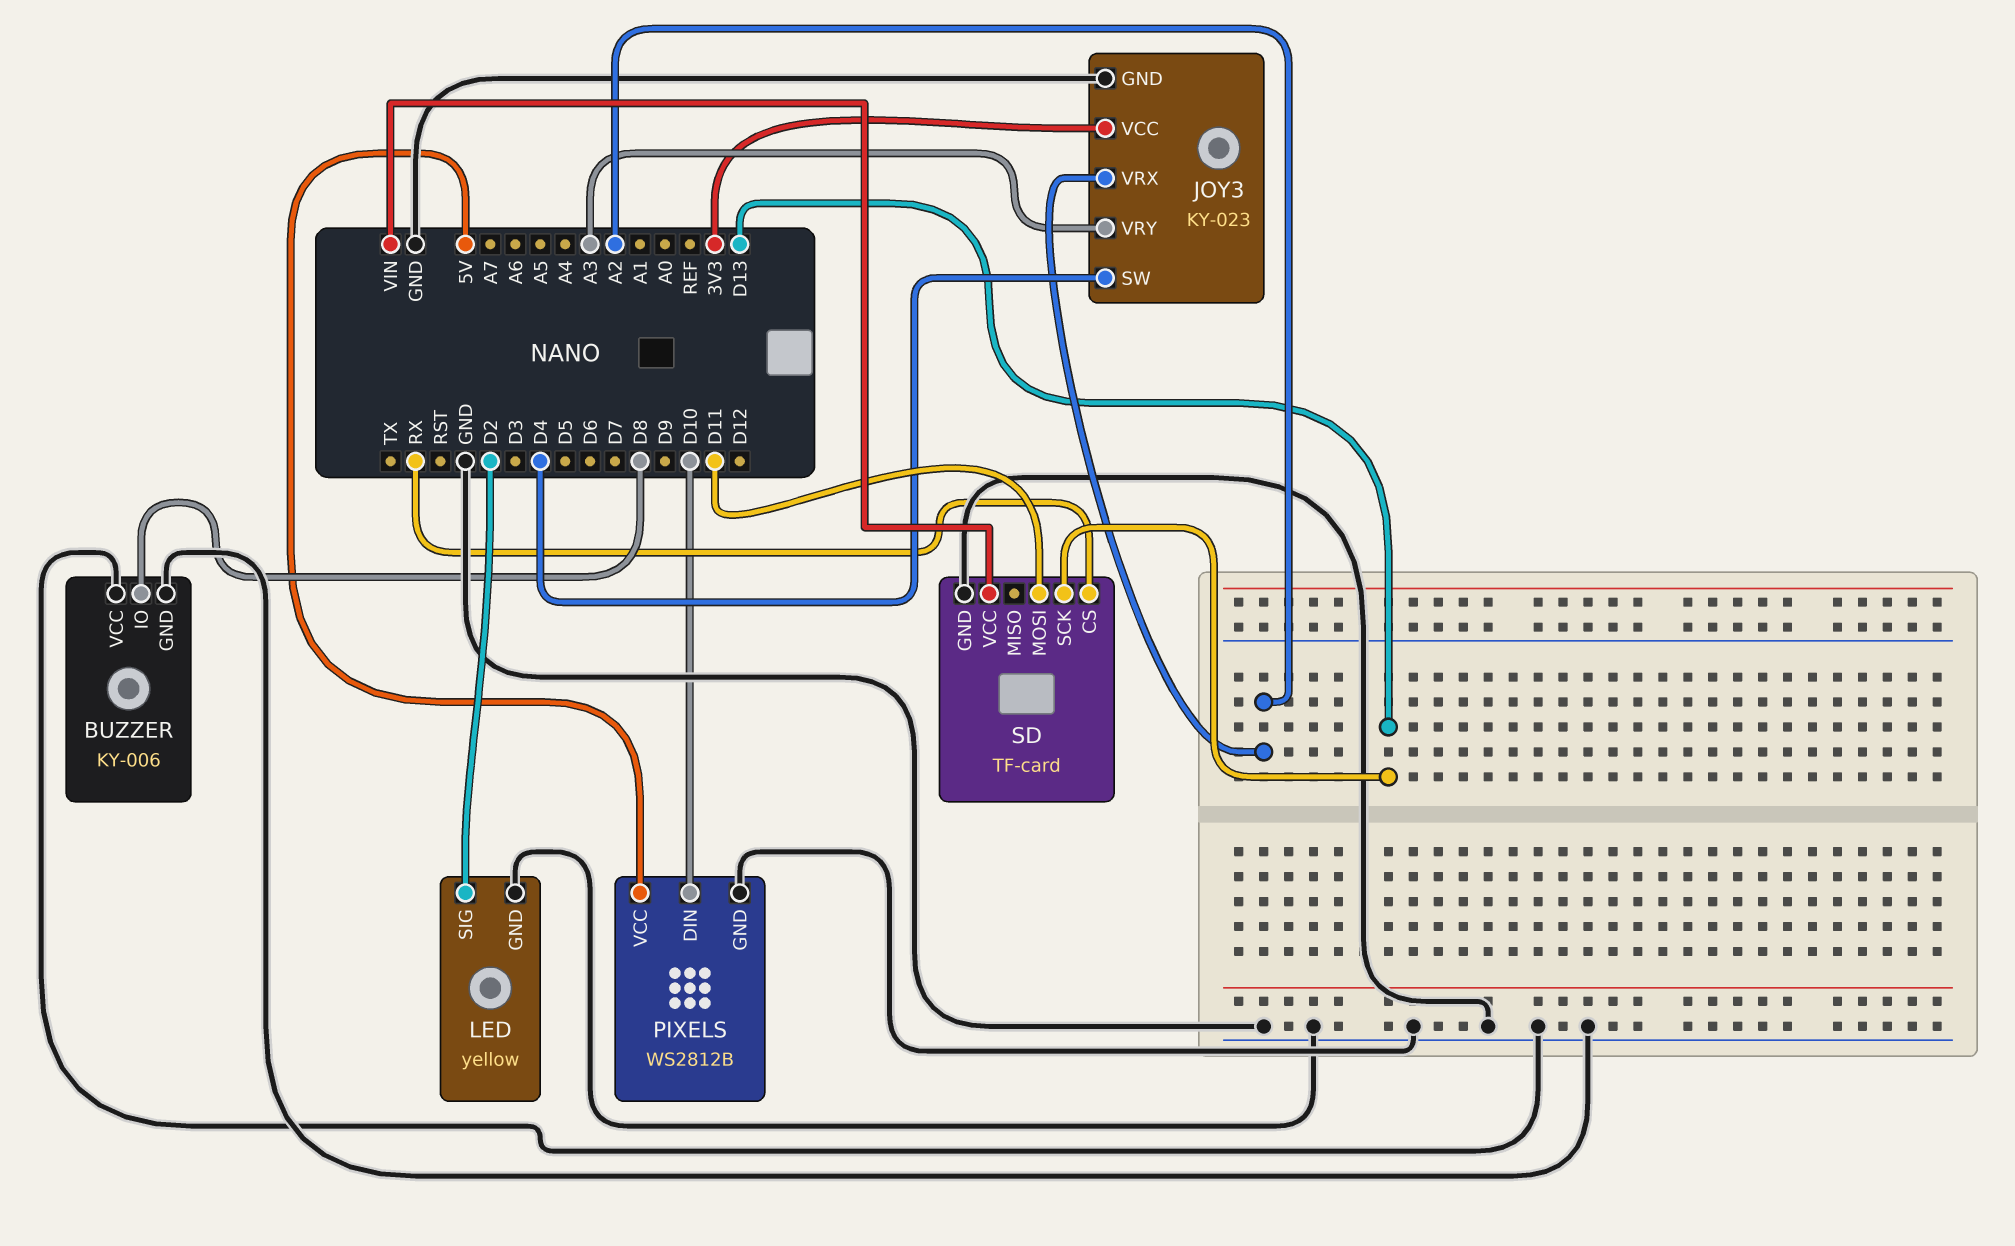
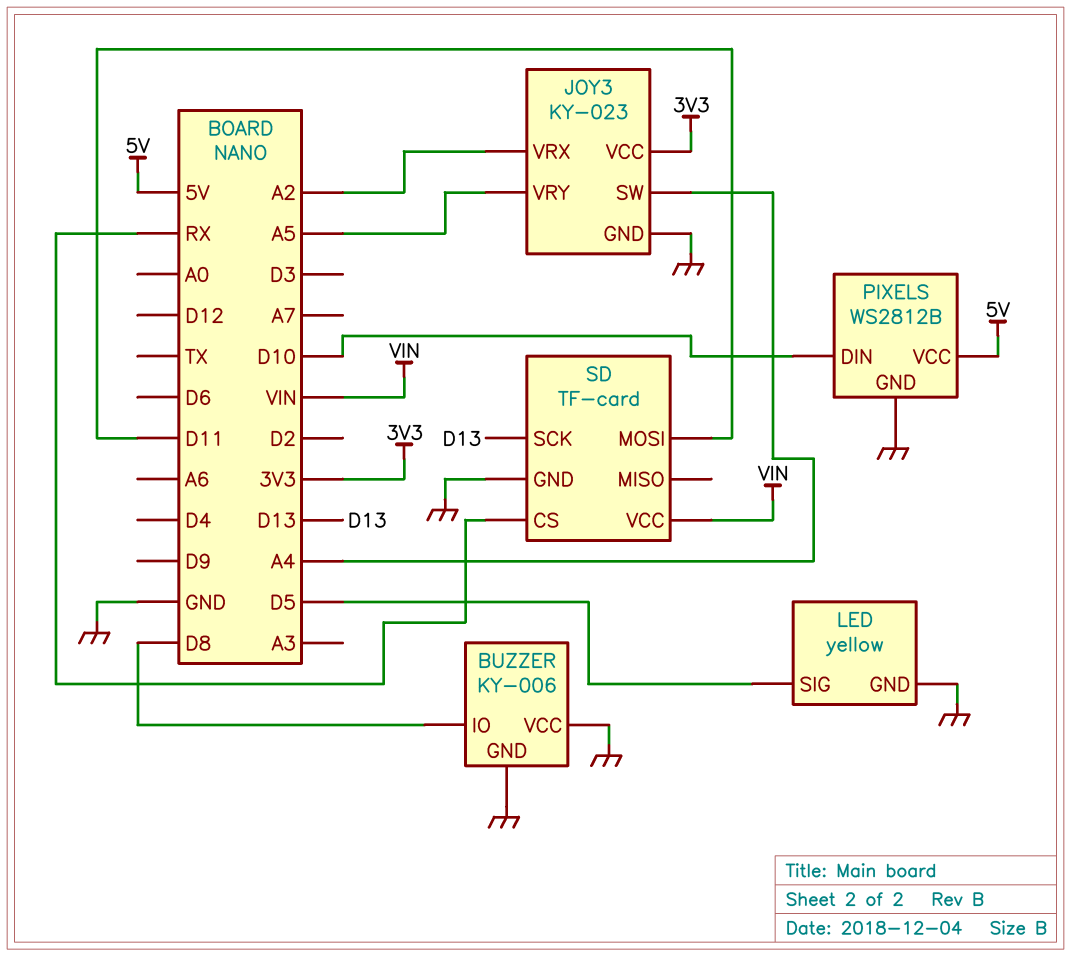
JOY3 pin SW: D4 -> A4
JOY3 pin VRY: A3 -> A5
LED pin SIG: D2 -> D5

